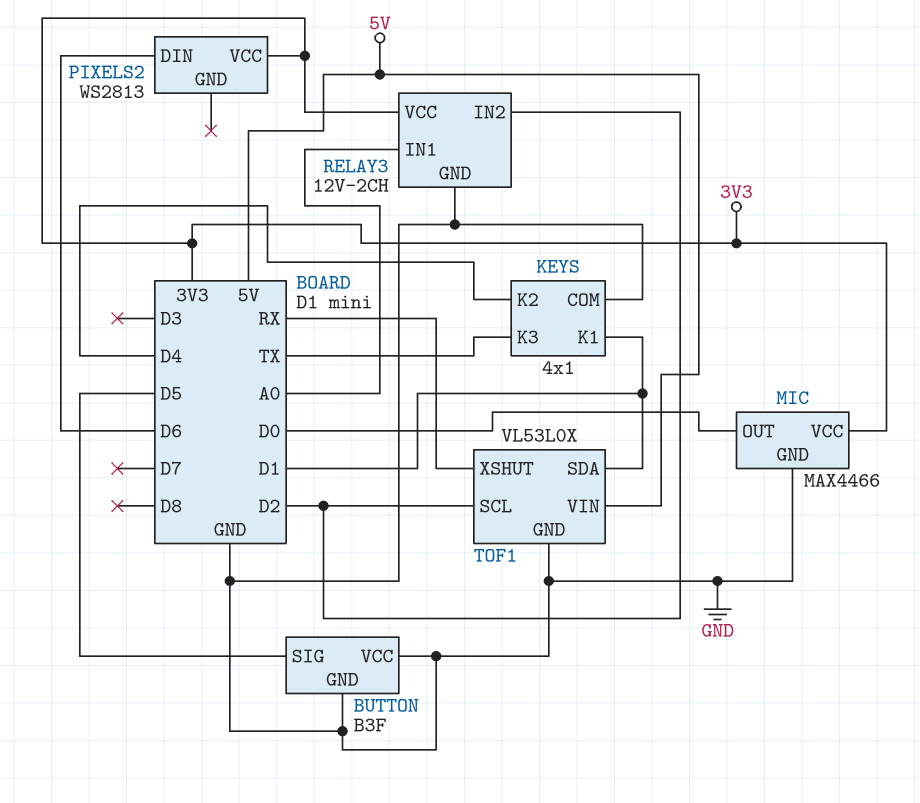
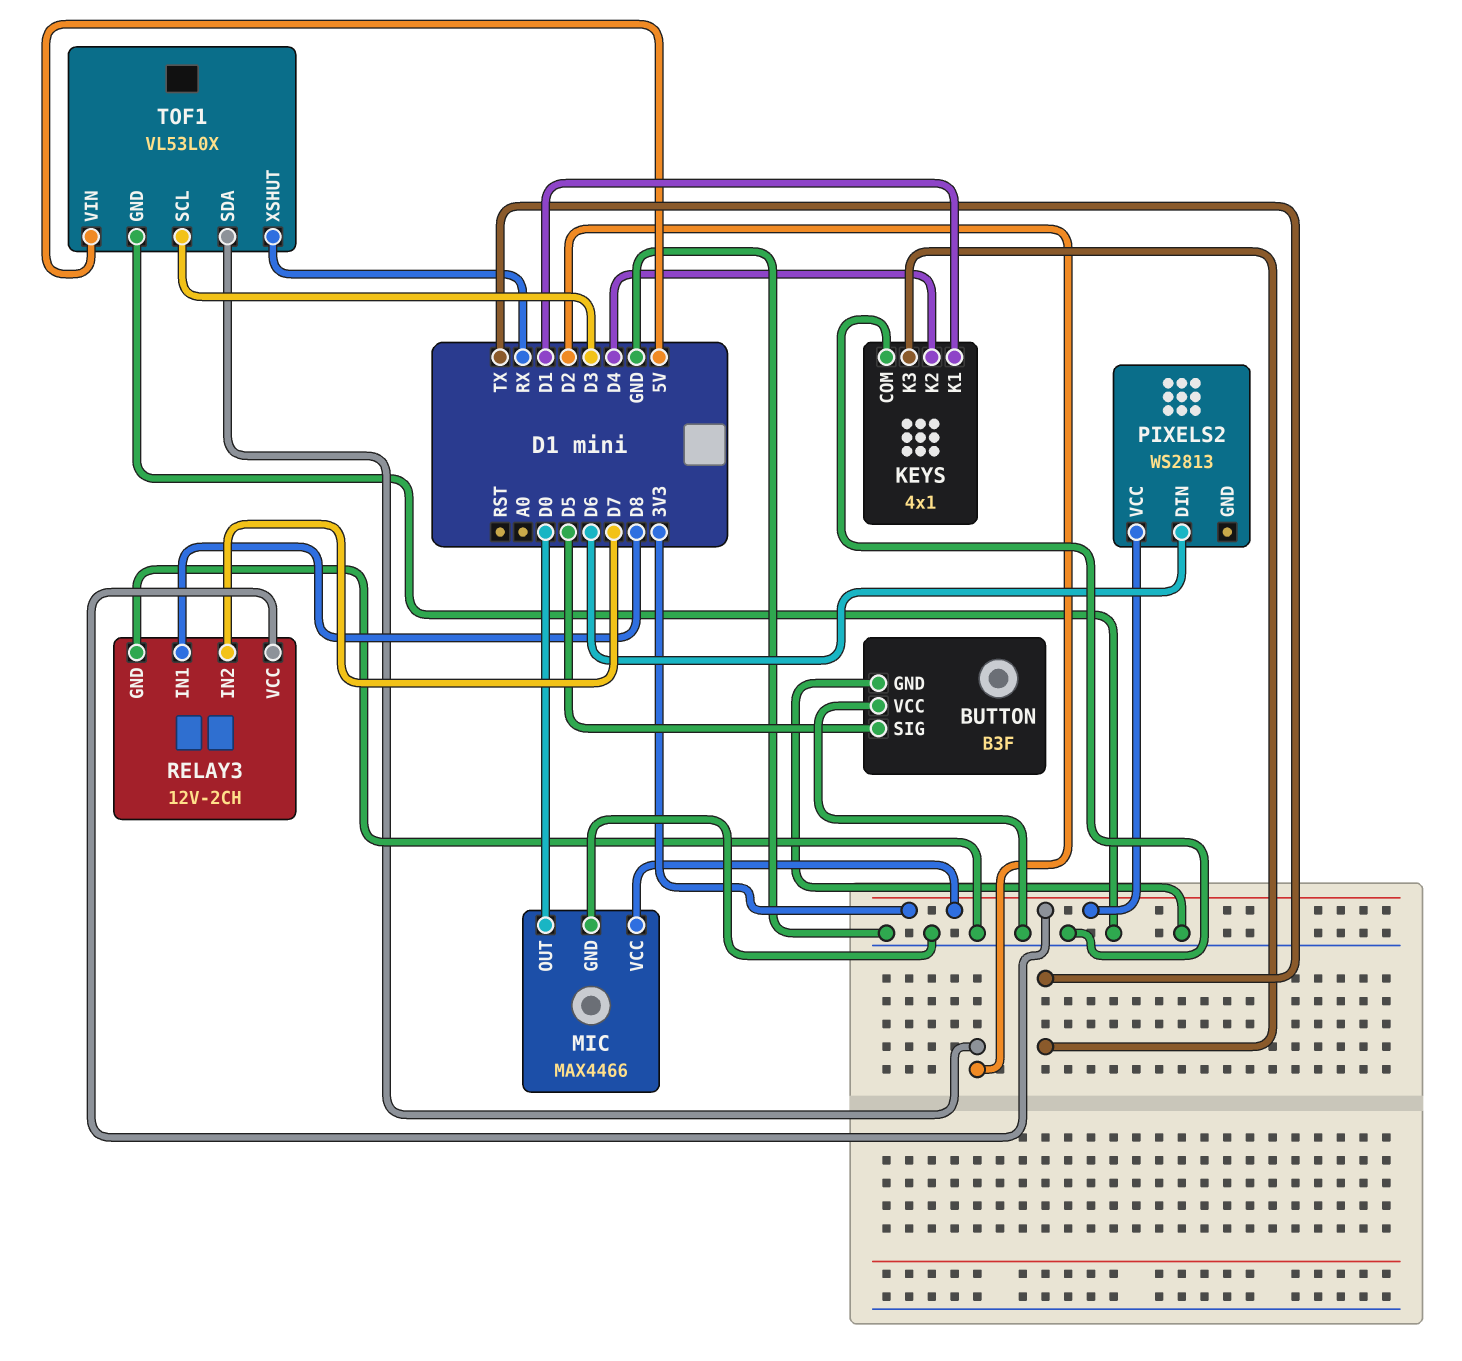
RELAY3 pin IN1: A0 -> D8
RELAY3 pin IN2: D2 -> D7
TOF1 pin SCL: D2 -> D3
TOF1 pin SDA: D1 -> D2

